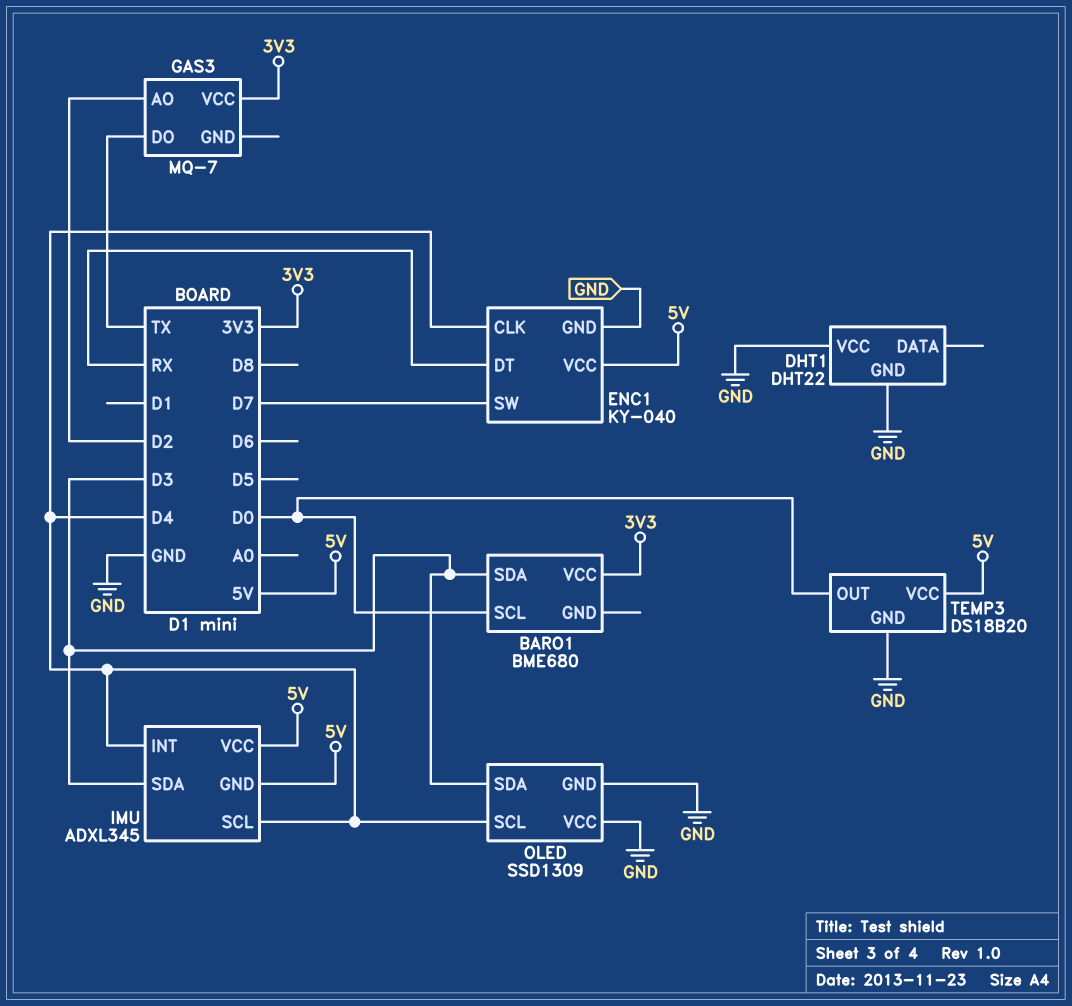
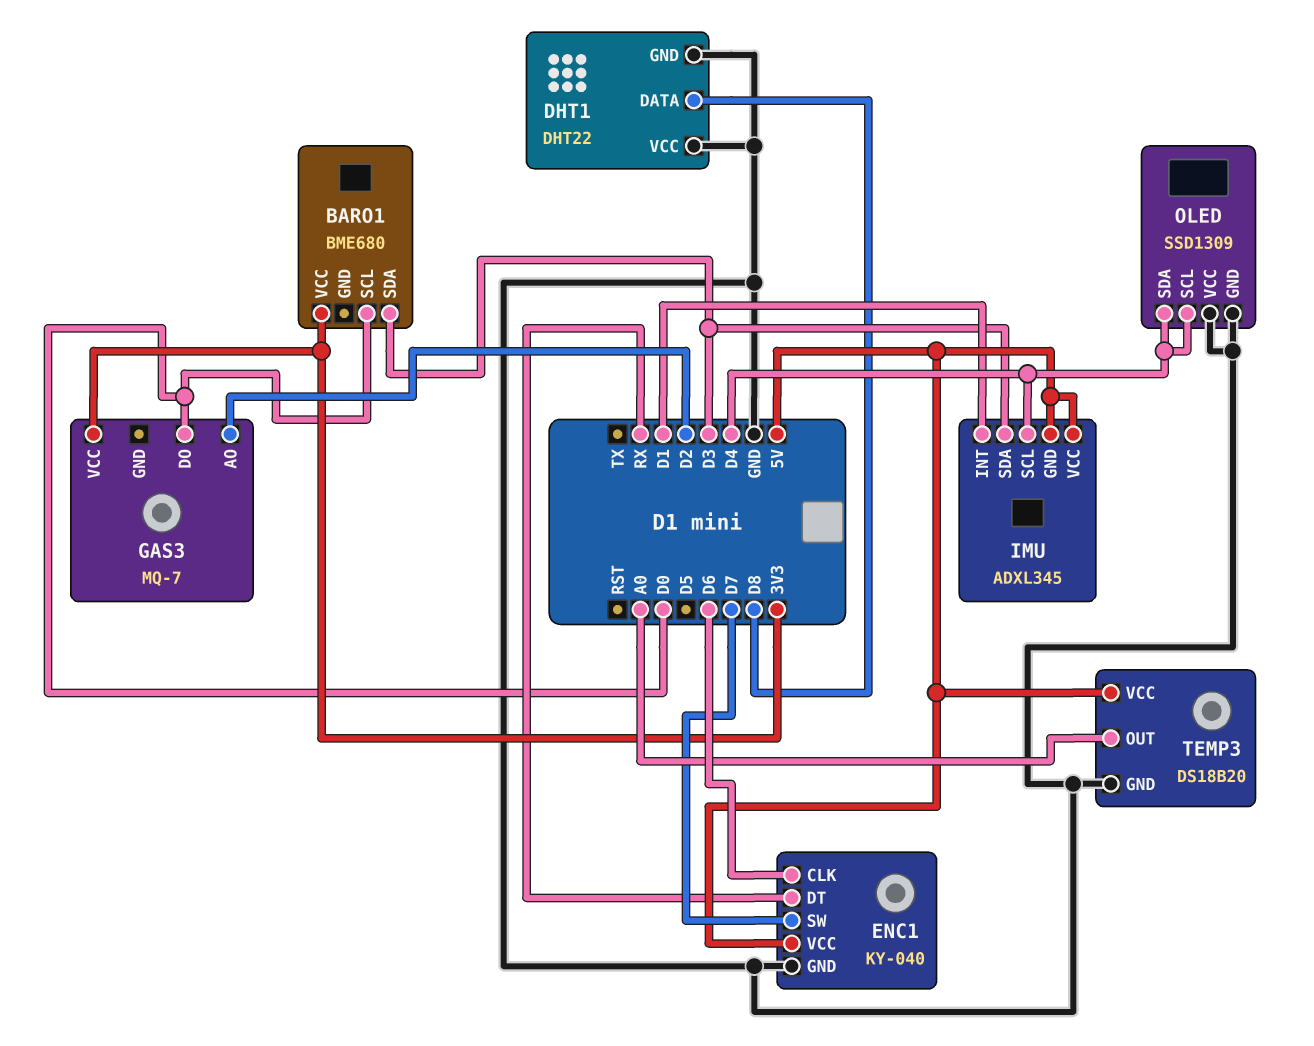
DHT1 pin DATA: none -> D8
ENC1 pin CLK: D4 -> D6
GAS3 pin DO: TX -> D0
IMU pin INT: D4 -> D1
OLED pin SDA: D3 -> D4
TEMP3 pin OUT: D0 -> A0

